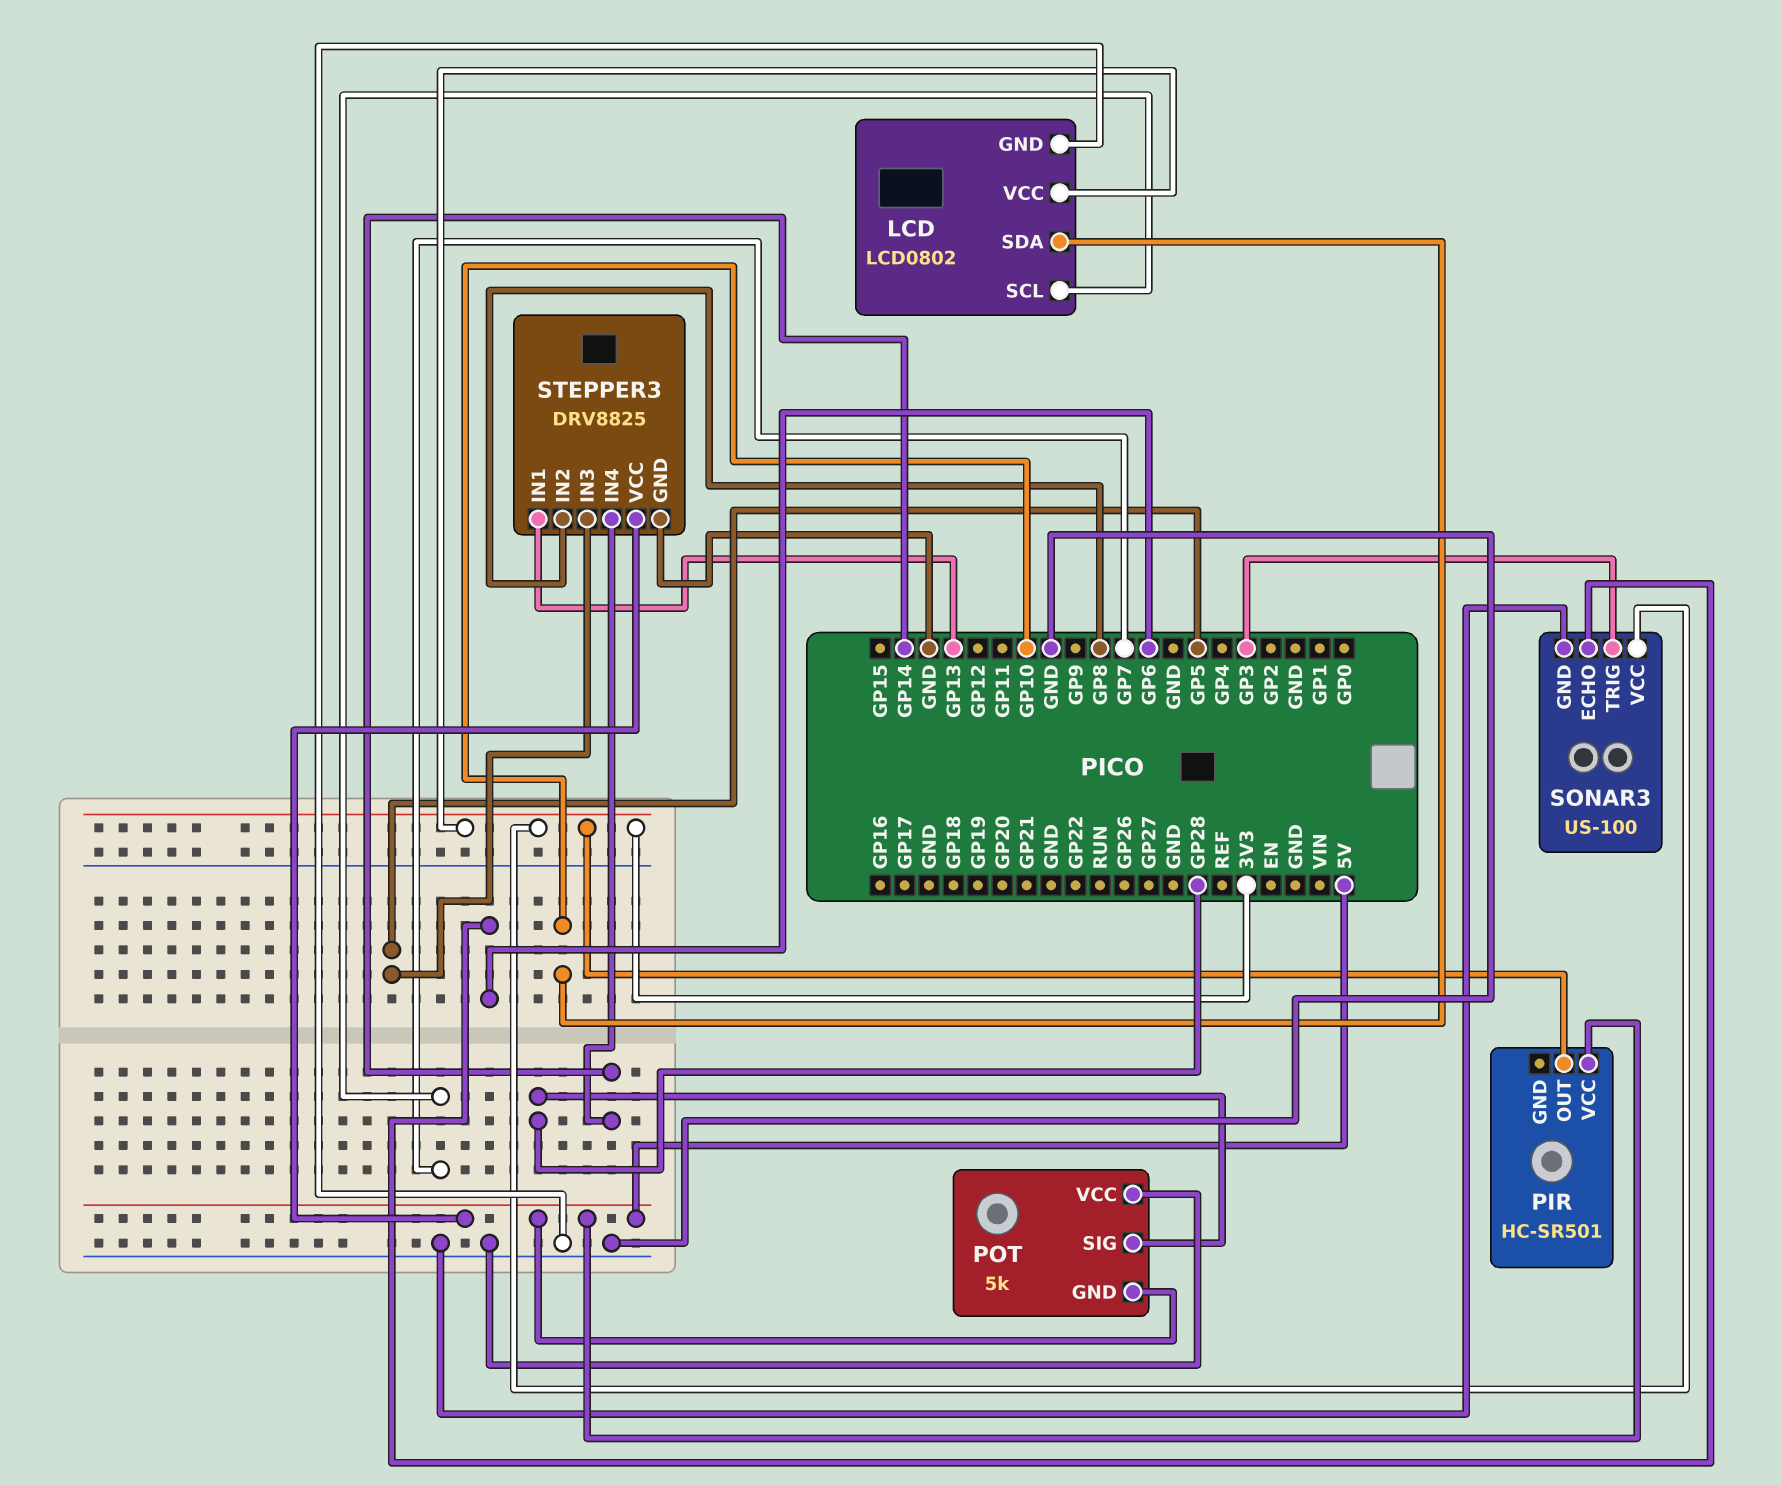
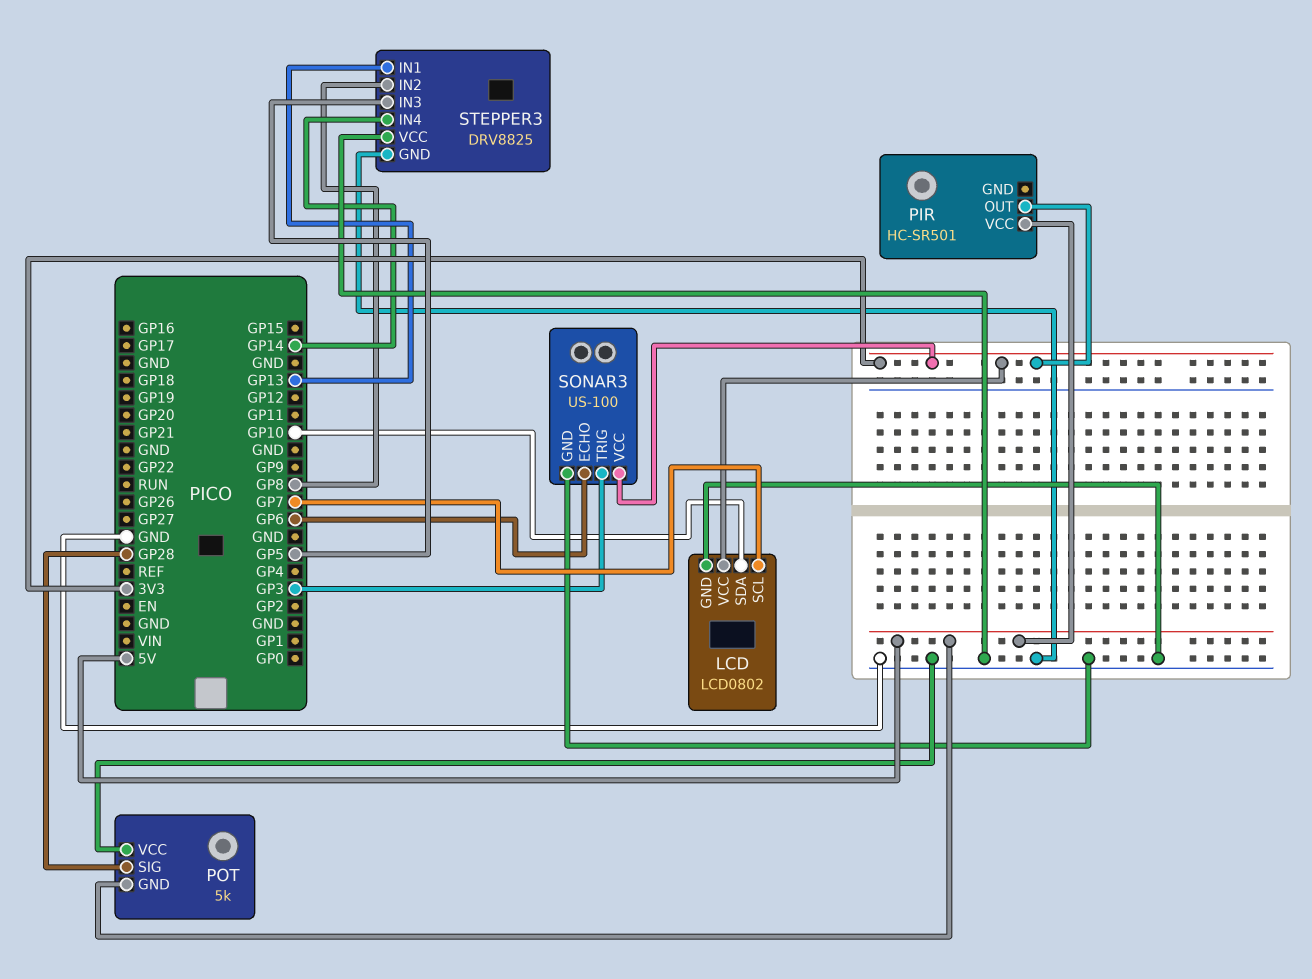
STEPPER3 pin VCC: 5V -> GND

